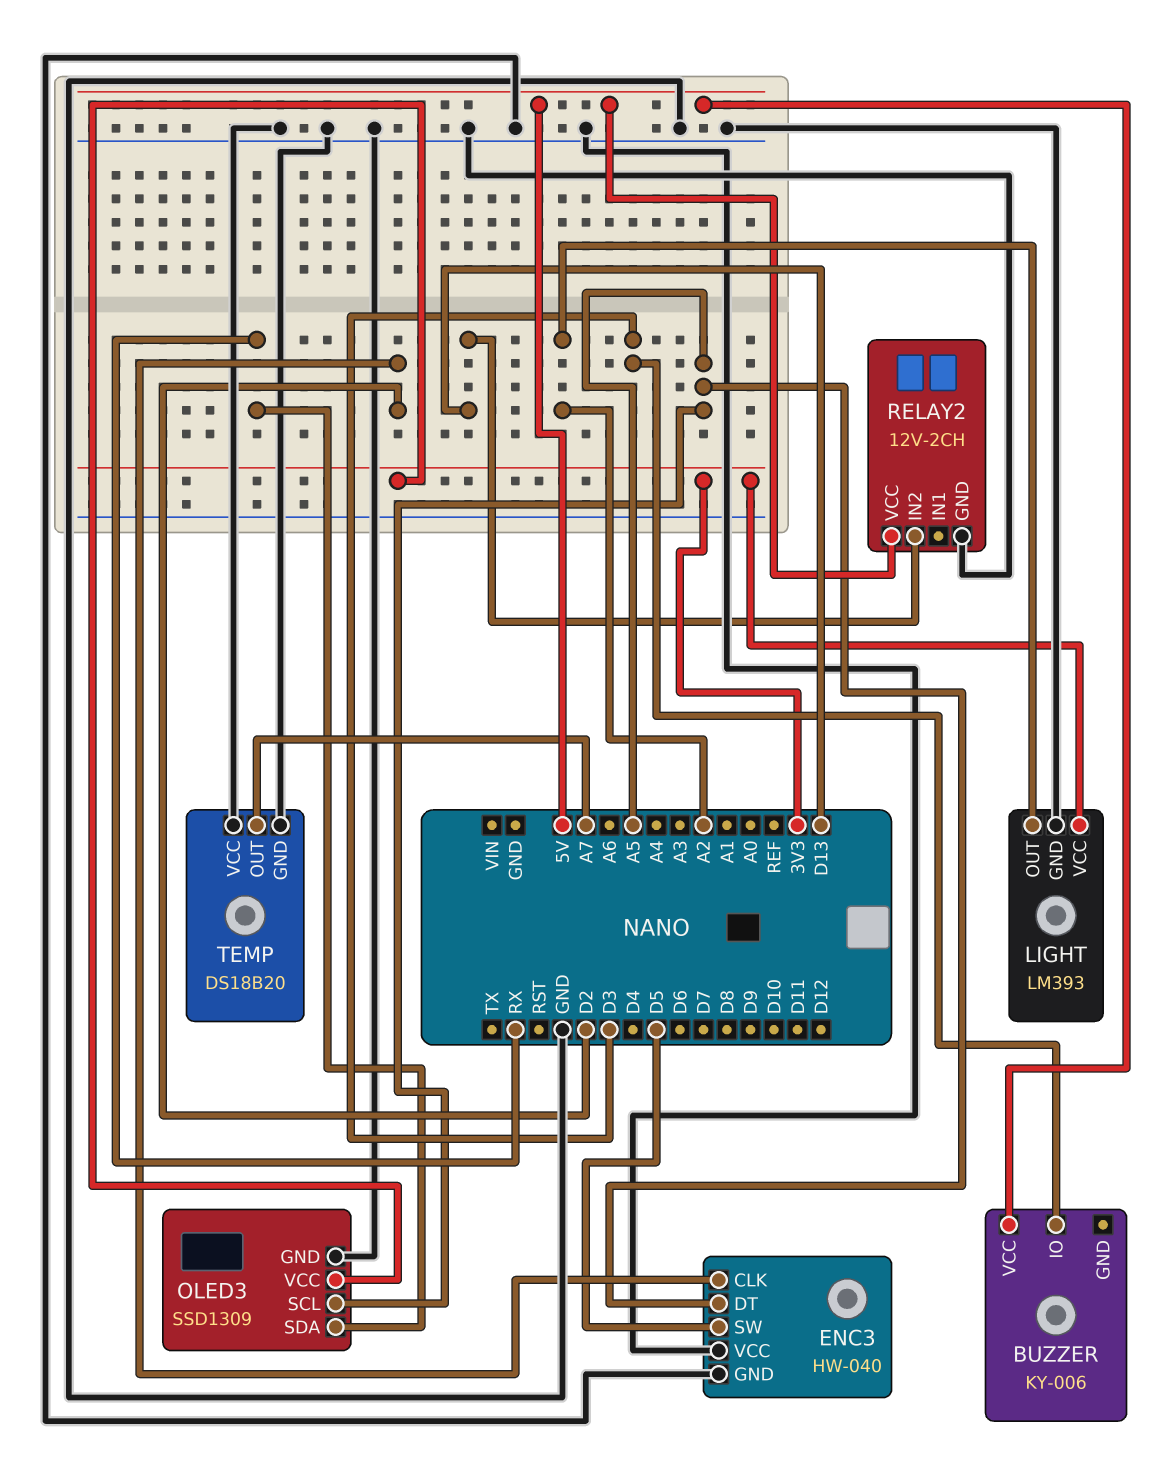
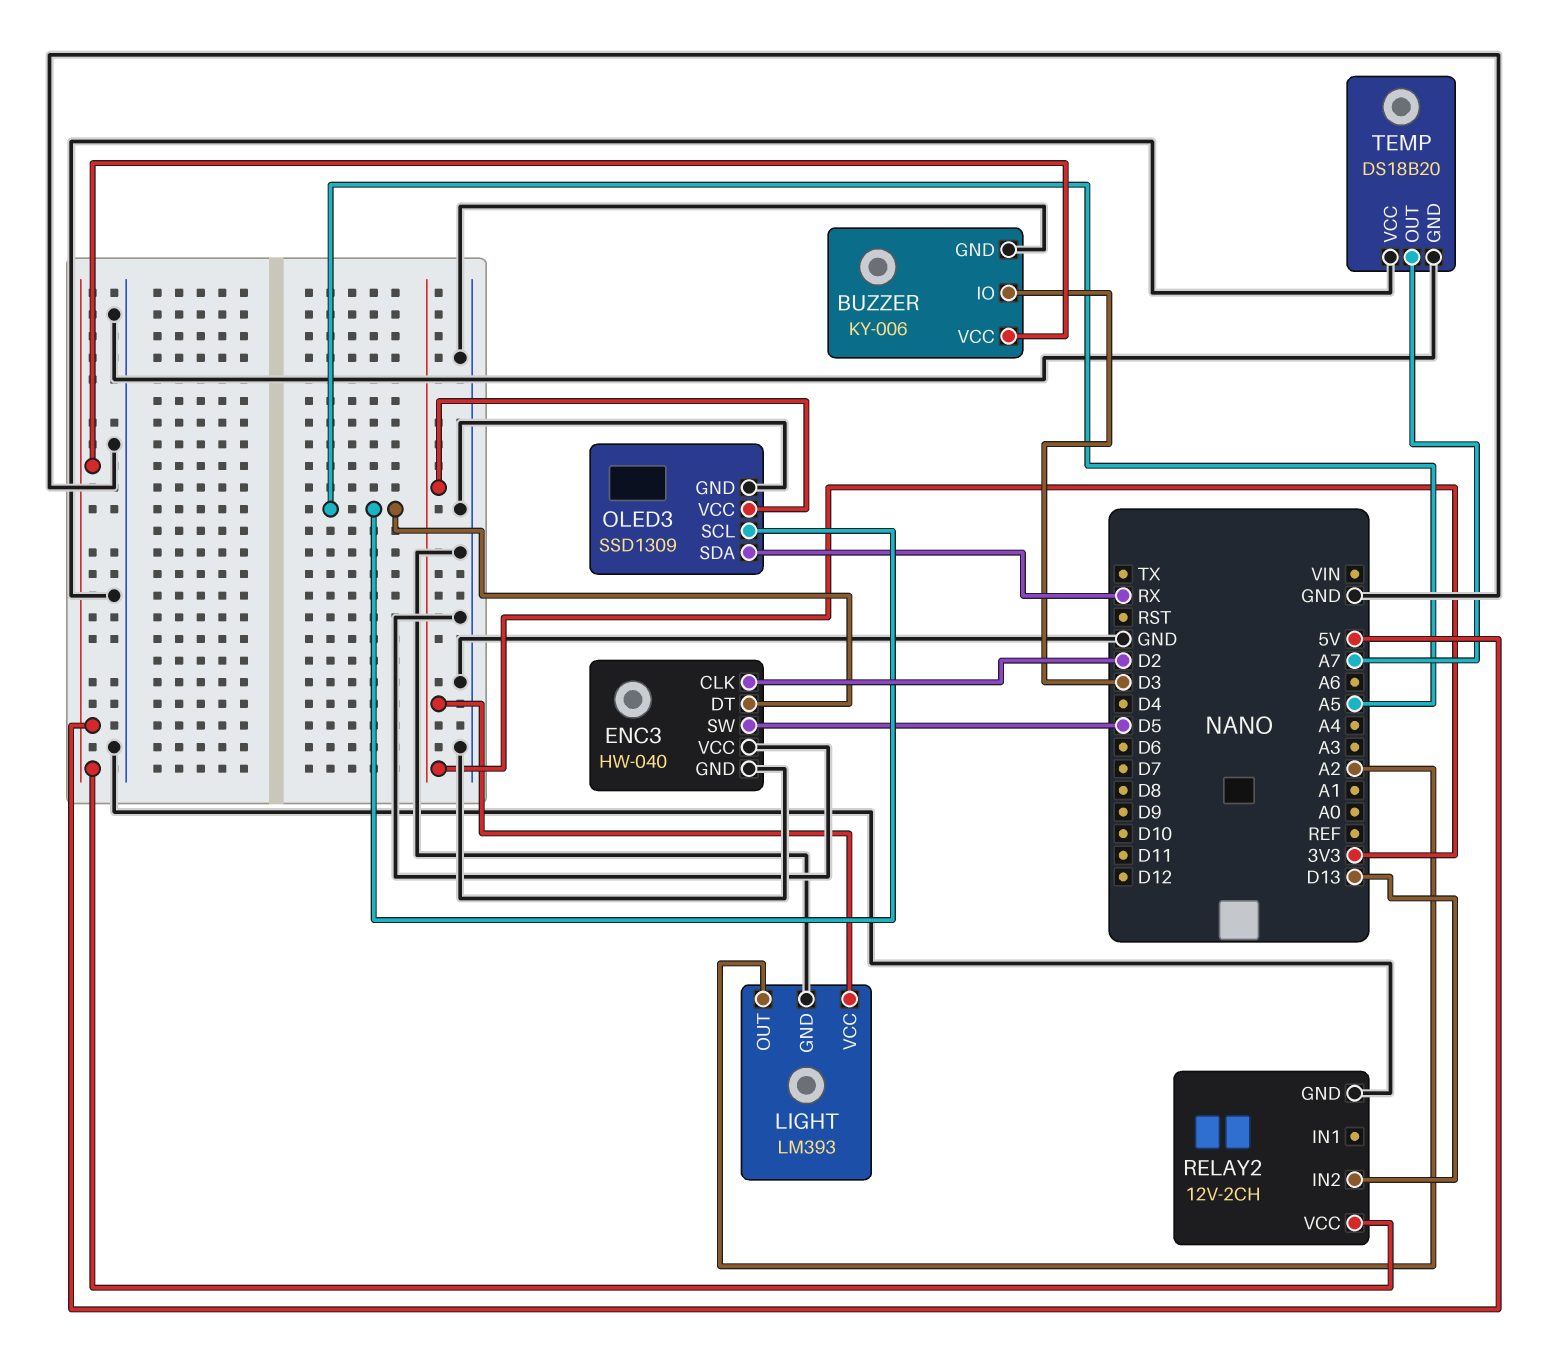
BUZZER pin GND: none -> GND

